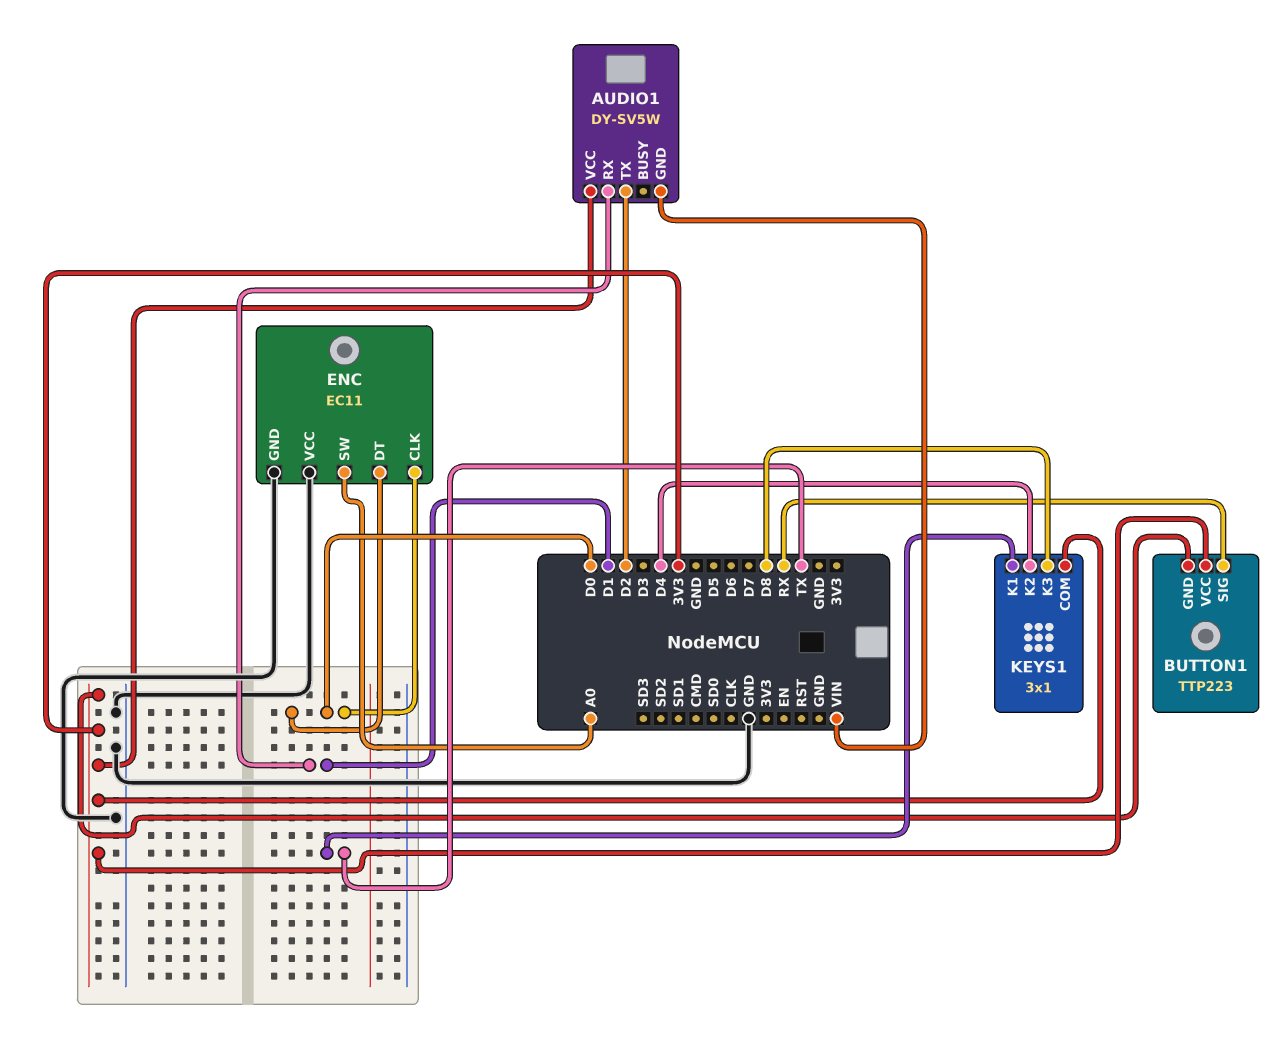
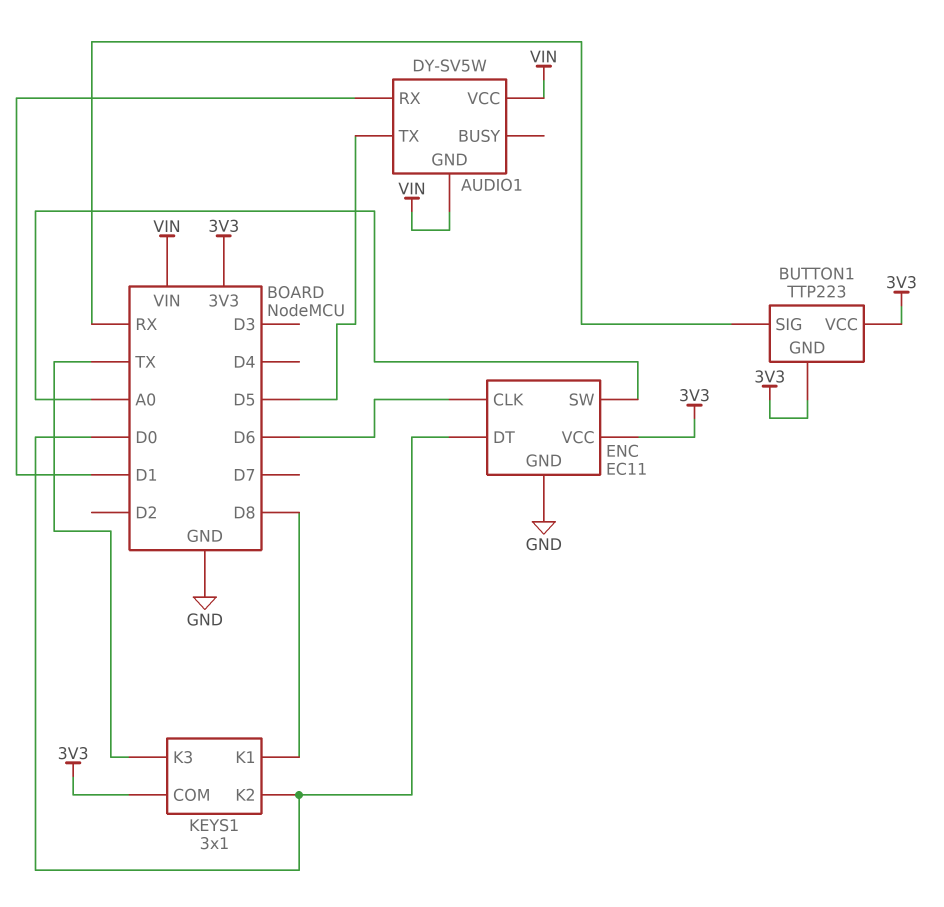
AUDIO1 pin TX: D2 -> D5
AUDIO1 pin VCC: 3V3 -> VIN
ENC pin CLK: D0 -> D6
ENC pin VCC: GND -> 3V3
KEYS1 pin K1: TX -> D8
KEYS1 pin K2: D4 -> D0
KEYS1 pin K3: D8 -> TX

